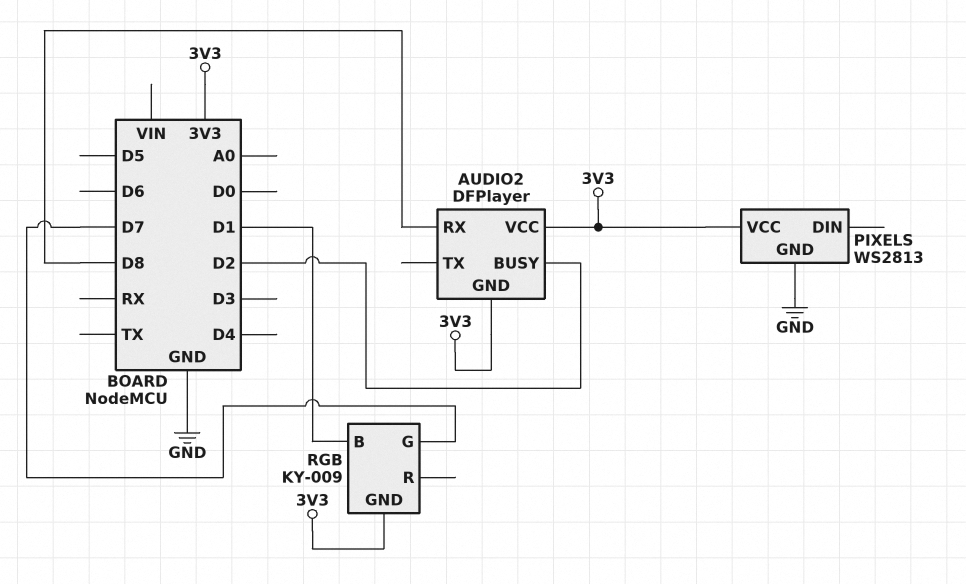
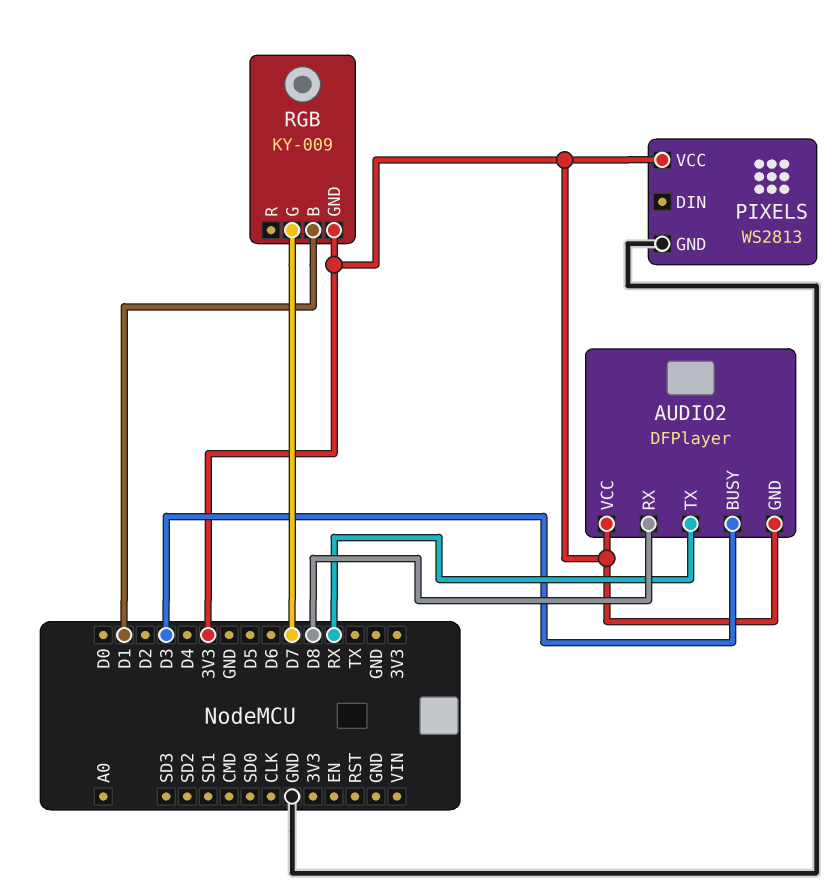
AUDIO2 pin BUSY: D2 -> D3
AUDIO2 pin TX: none -> RX

